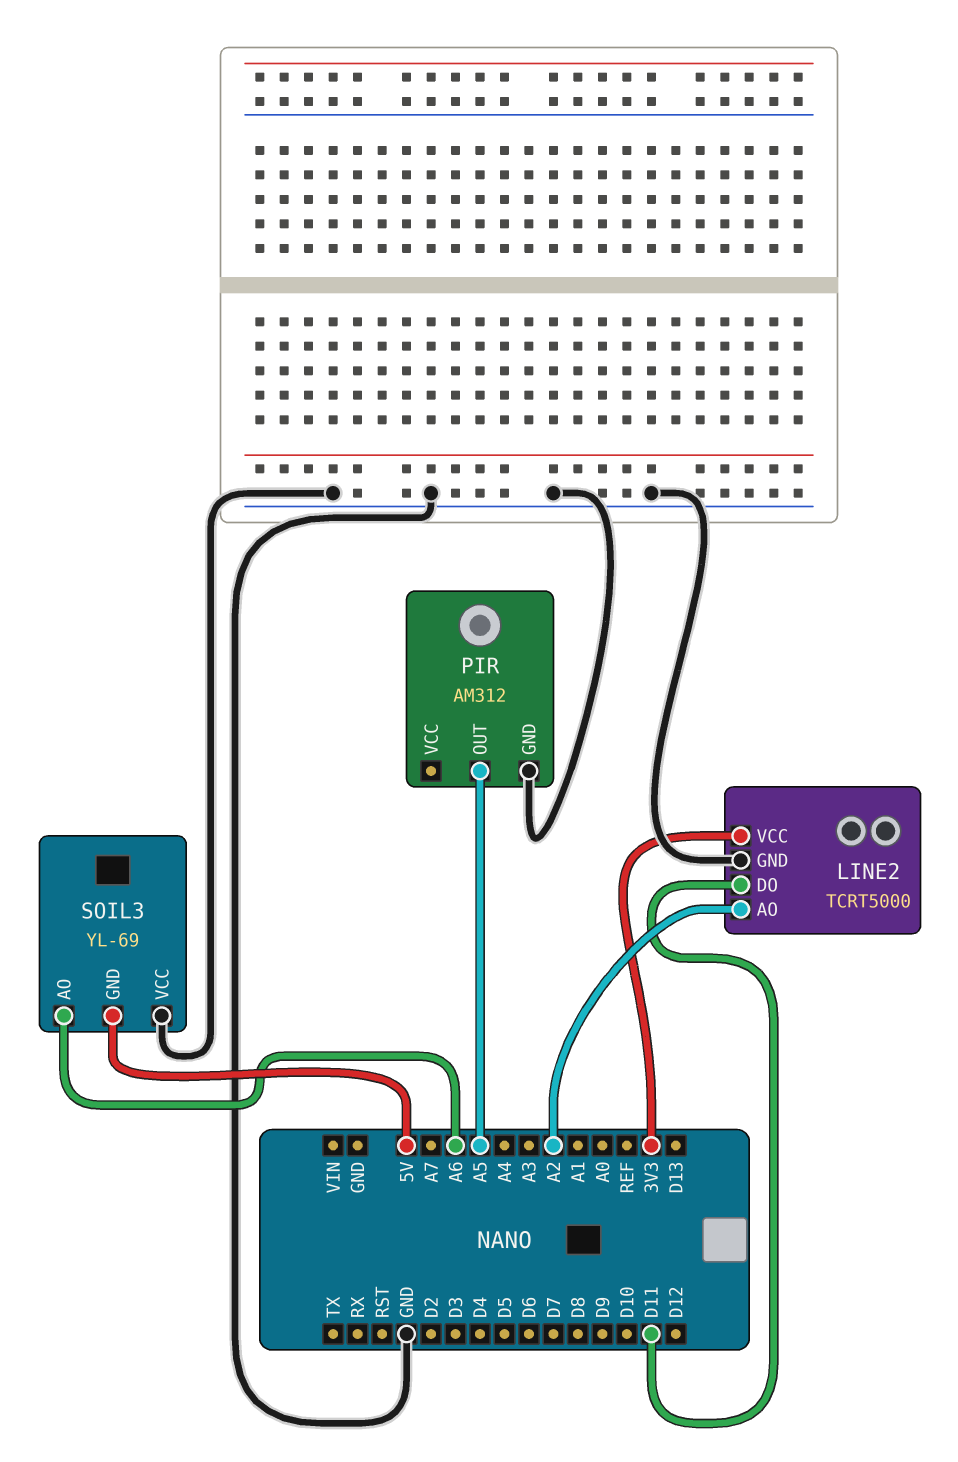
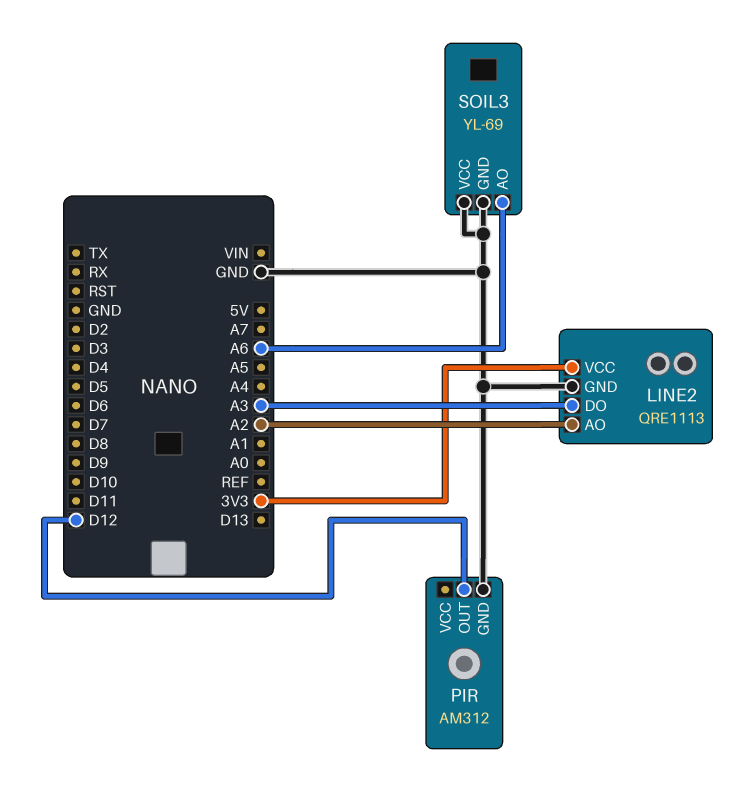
LINE2: TCRT5000 -> QRE1113
LINE2 pin DO: D11 -> A3
PIR pin OUT: A5 -> D12
SOIL3 pin GND: 5V -> GND

